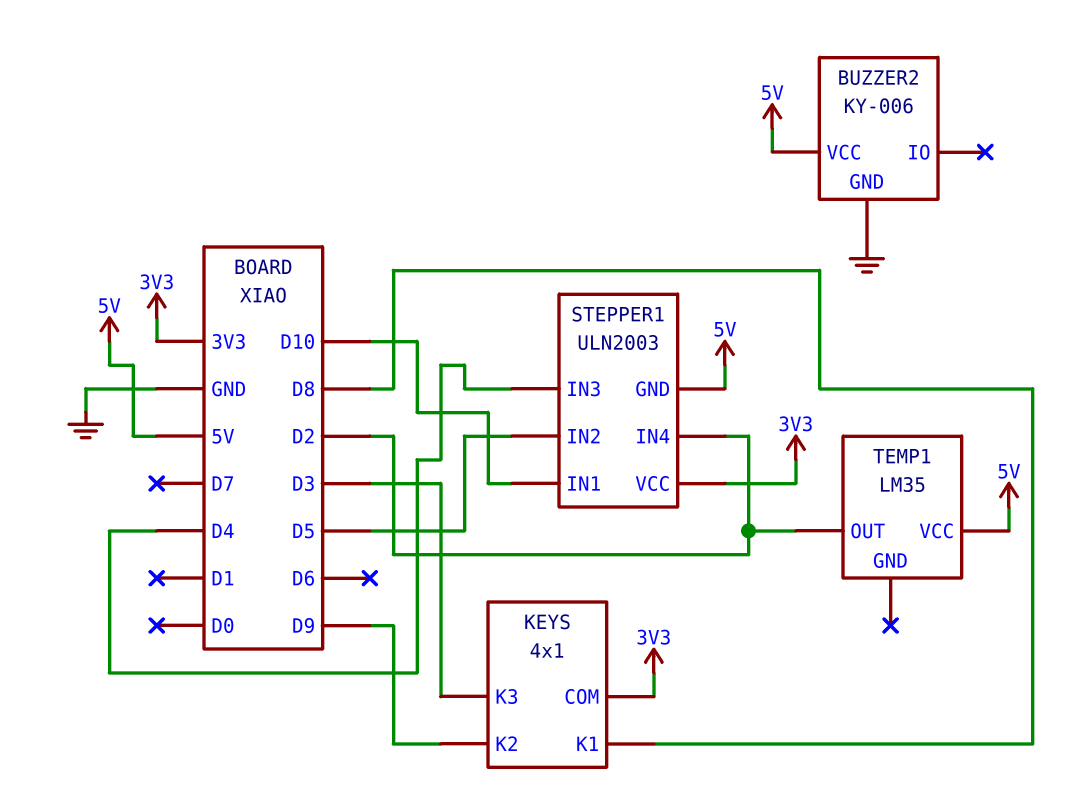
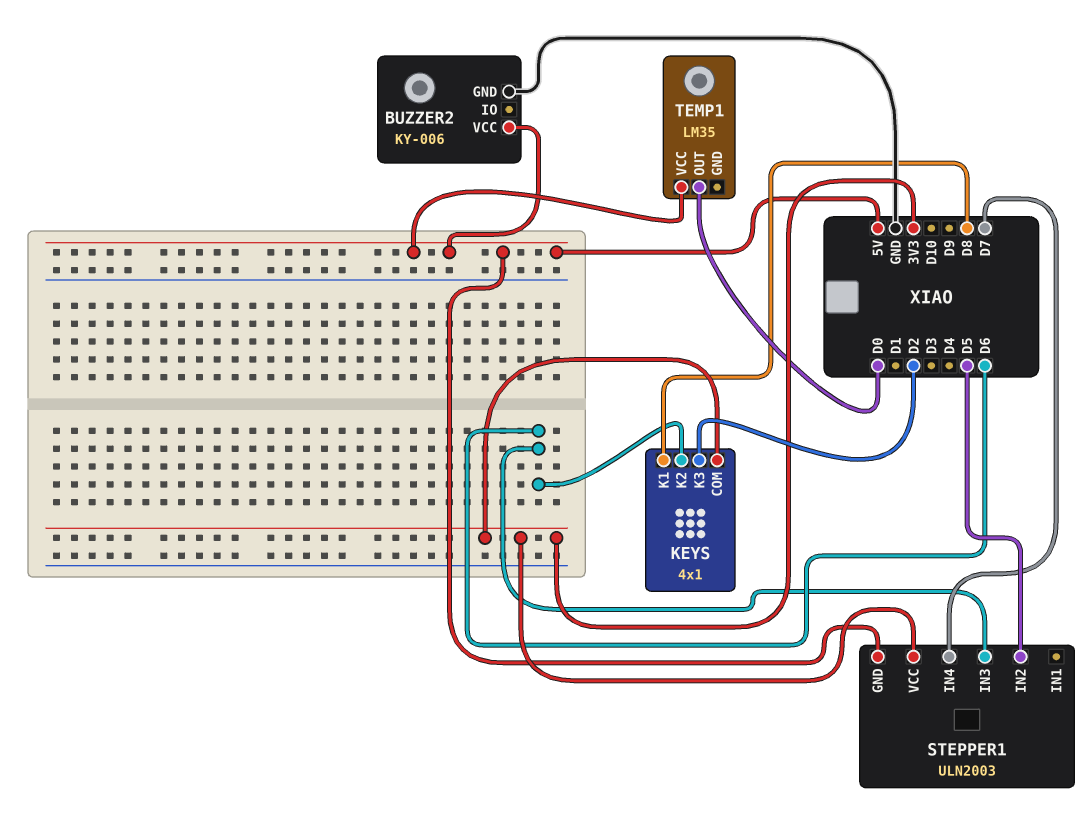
KEYS pin K2: D9 -> D6
KEYS pin K3: D3 -> D2
STEPPER1 pin IN1: D10 -> none
STEPPER1 pin IN3: D4 -> D6
STEPPER1 pin IN4: D2 -> D7
TEMP1 pin OUT: D2 -> D0

